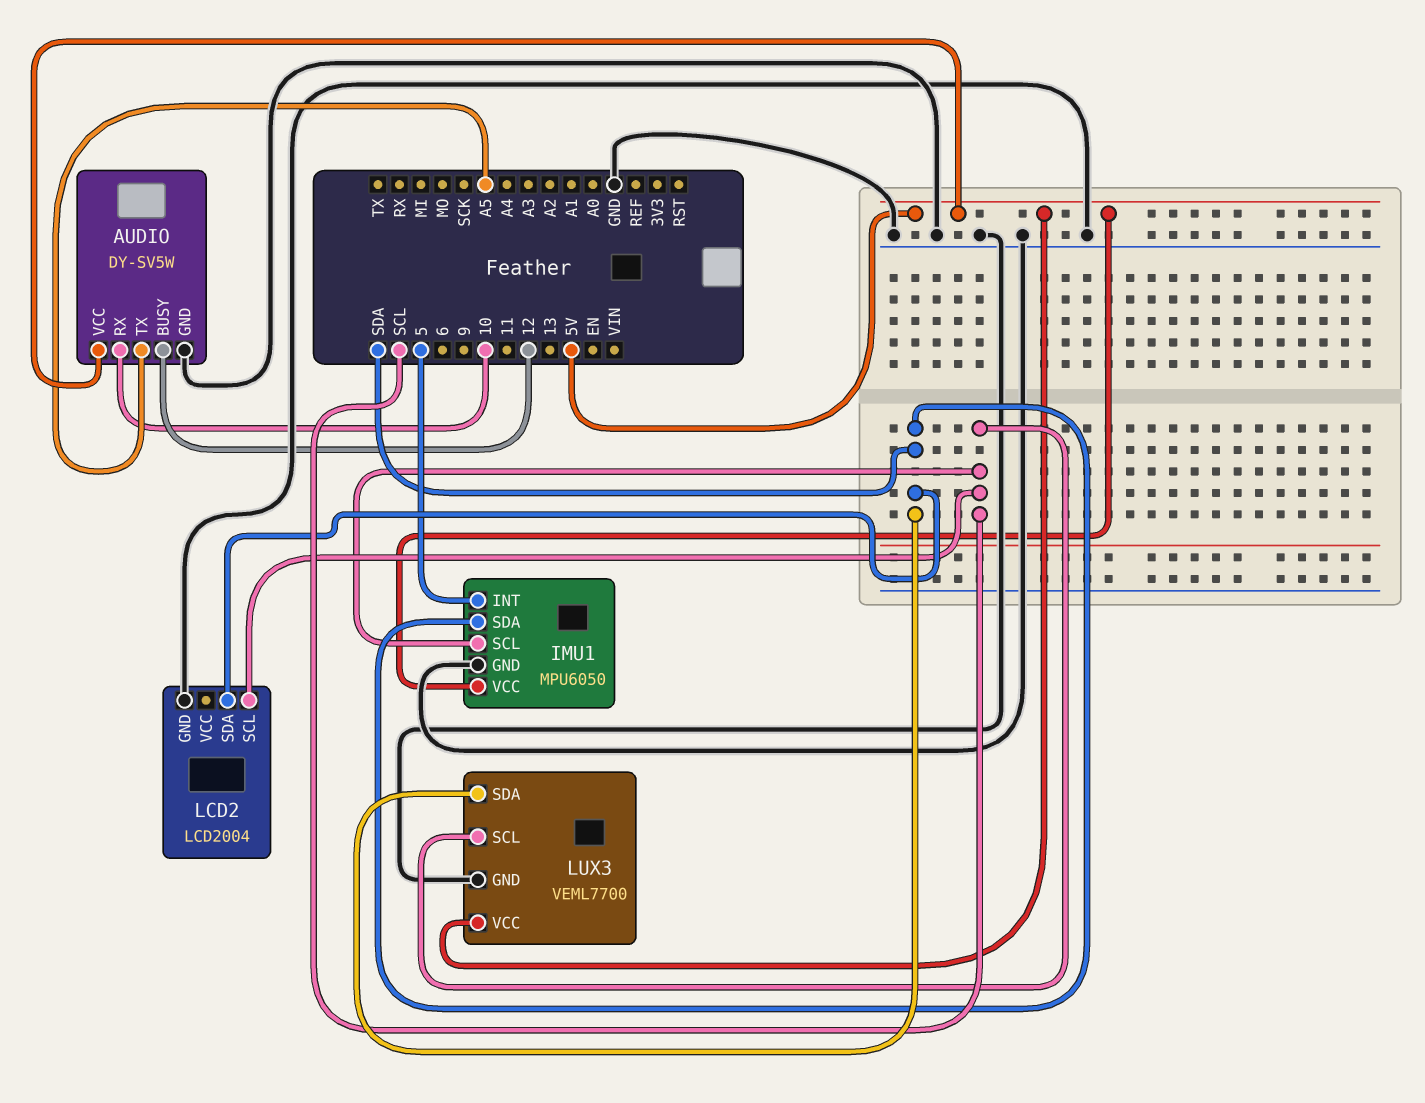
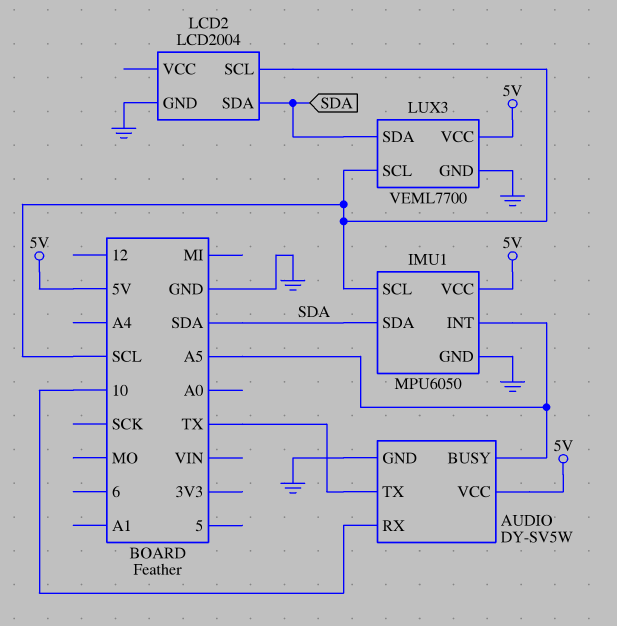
AUDIO pin BUSY: 12 -> A5
AUDIO pin TX: A5 -> TX
IMU1 pin INT: 5 -> A5

